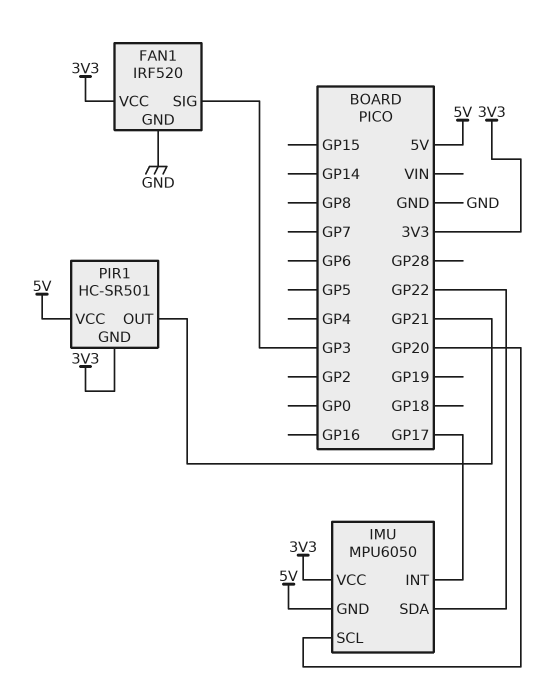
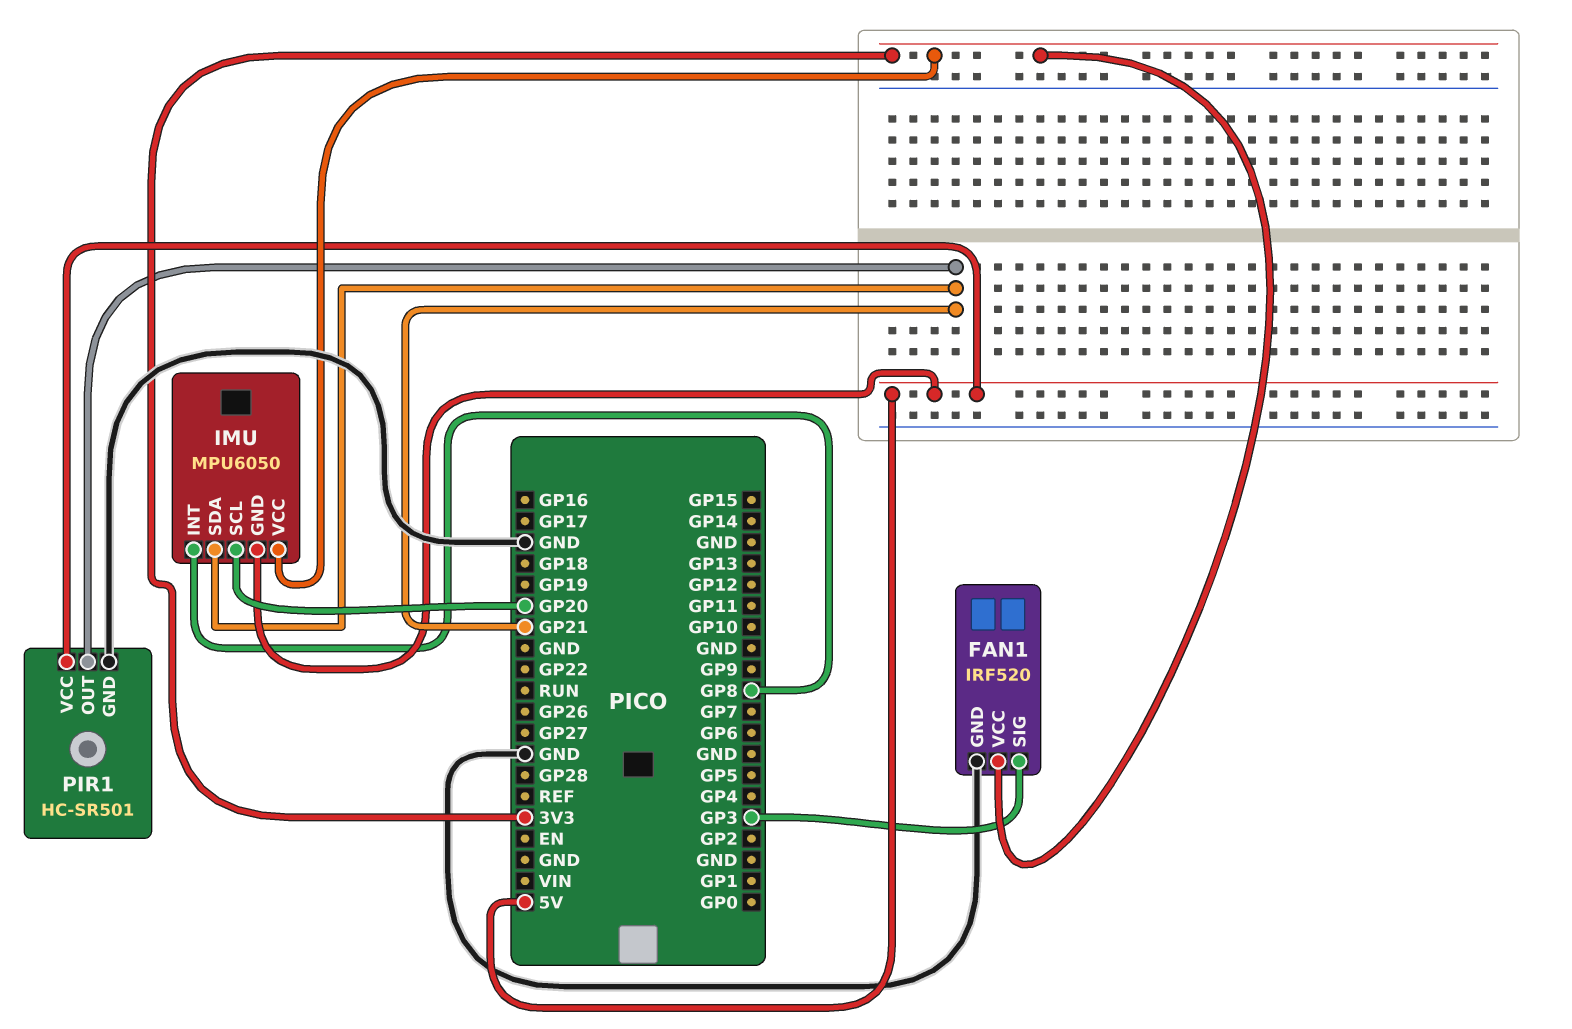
IMU pin INT: GP17 -> GP8
IMU pin SDA: GP22 -> GP21
PIR1 pin GND: 3V3 -> GND

